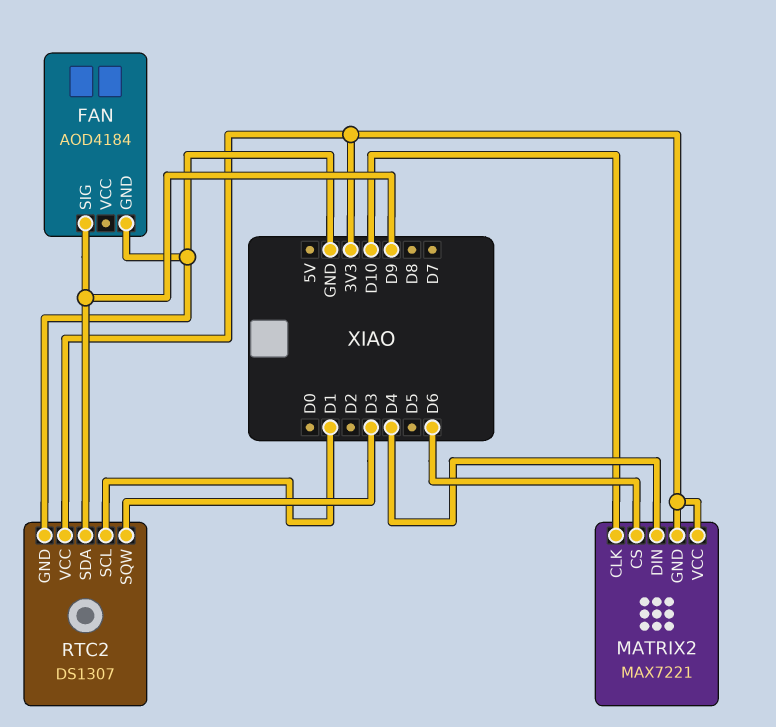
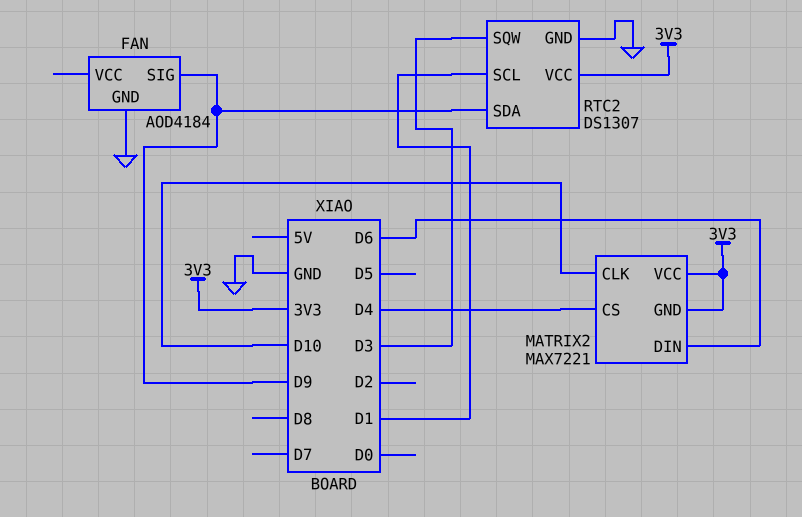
MATRIX2 pin CS: D6 -> D4
MATRIX2 pin DIN: D4 -> D6

